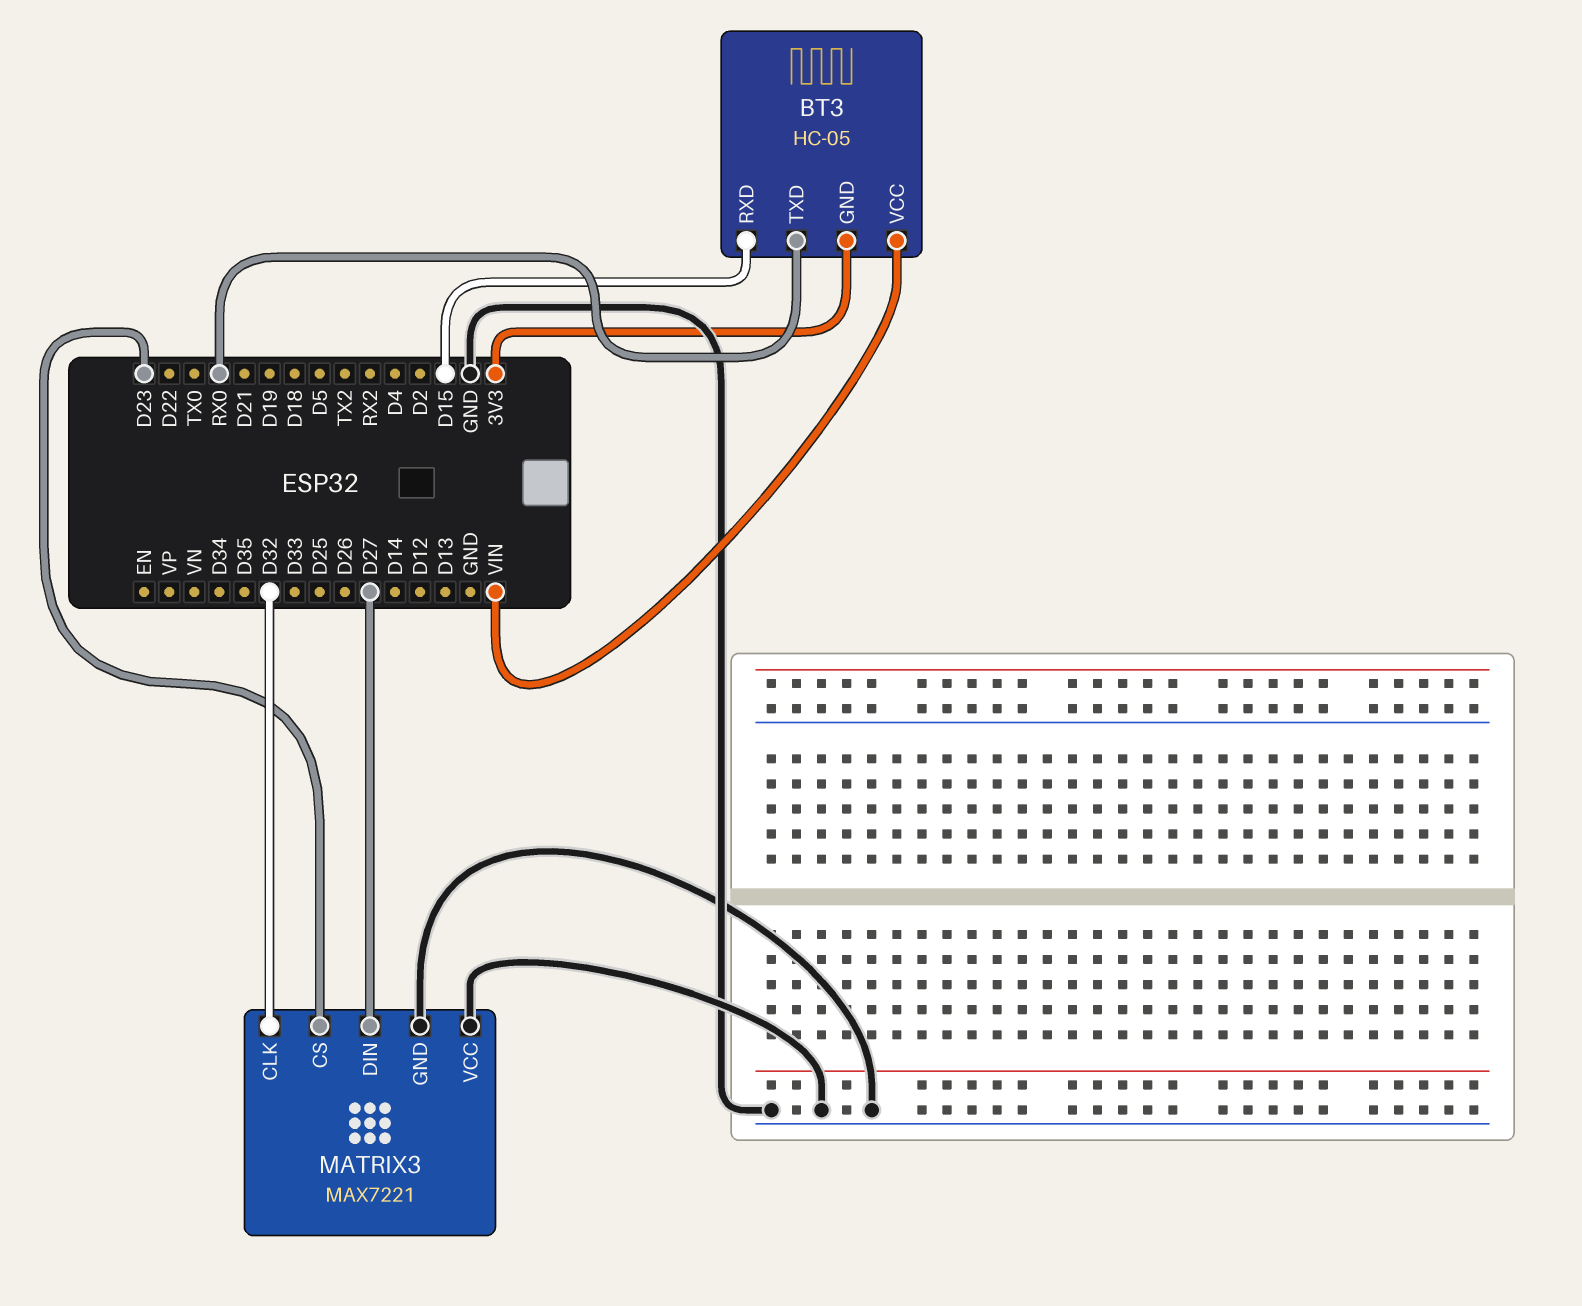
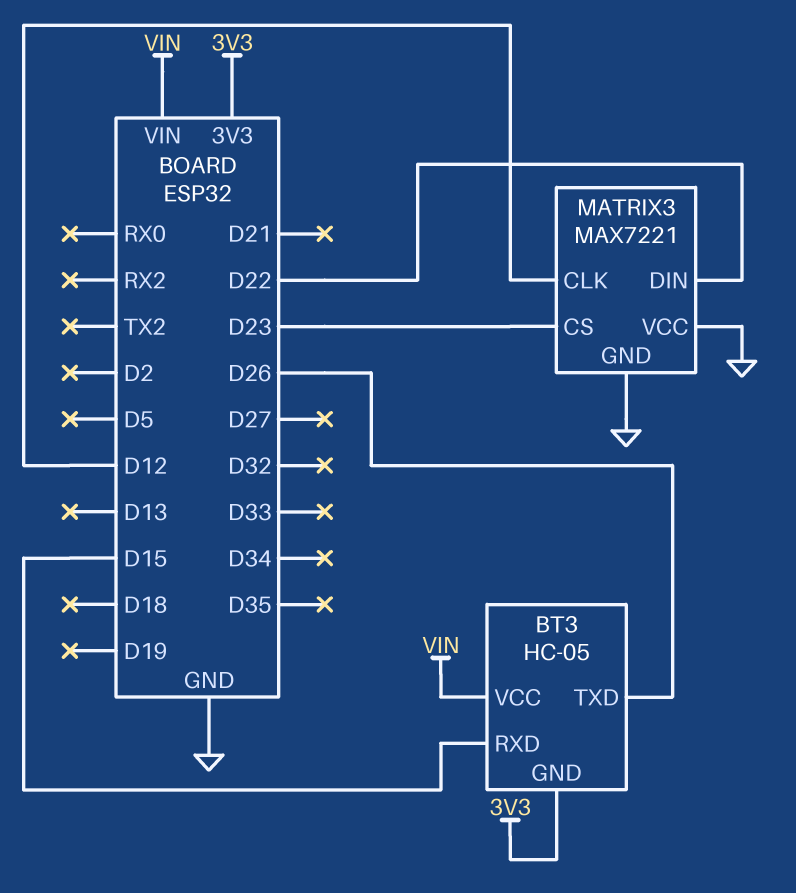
BT3 pin TXD: RX0 -> D26
MATRIX3 pin CLK: D32 -> D12
MATRIX3 pin DIN: D27 -> D22

